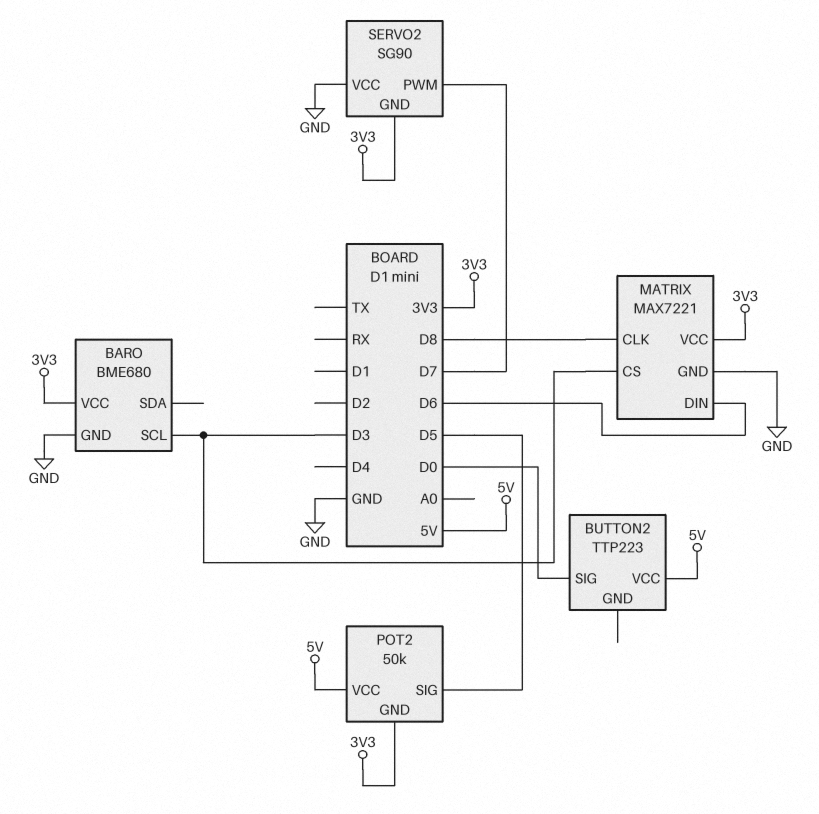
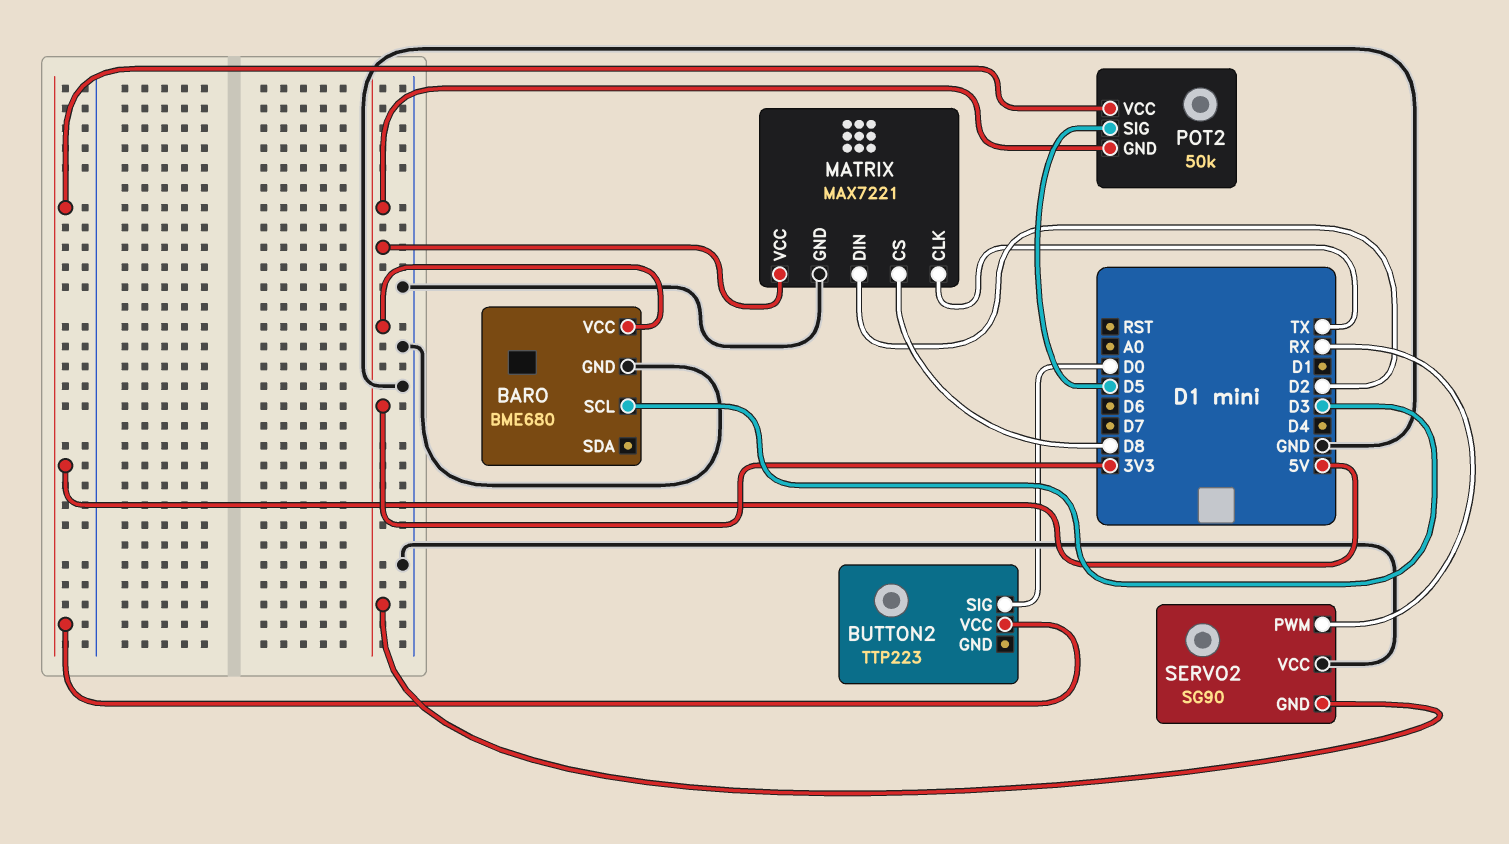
MATRIX pin CLK: D8 -> TX
MATRIX pin CS: D3 -> D8
MATRIX pin DIN: D6 -> D2
SERVO2 pin PWM: D7 -> RX

